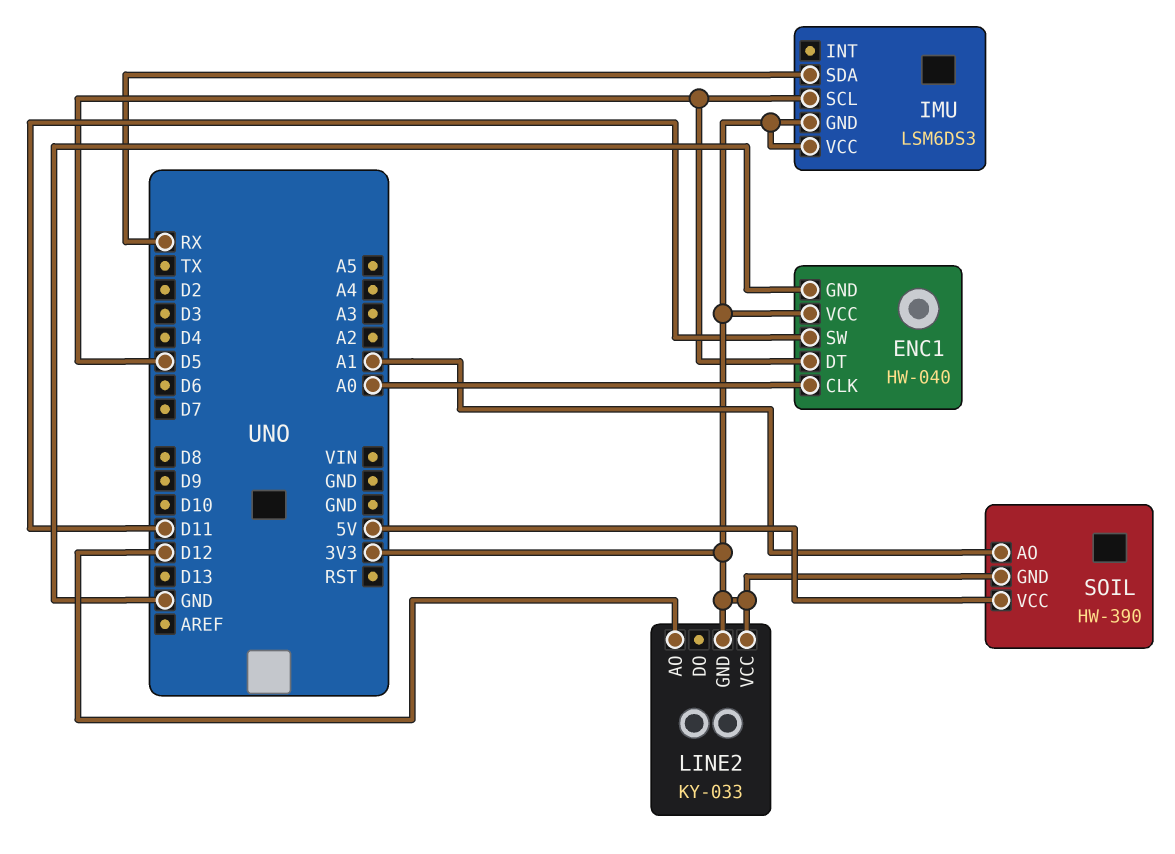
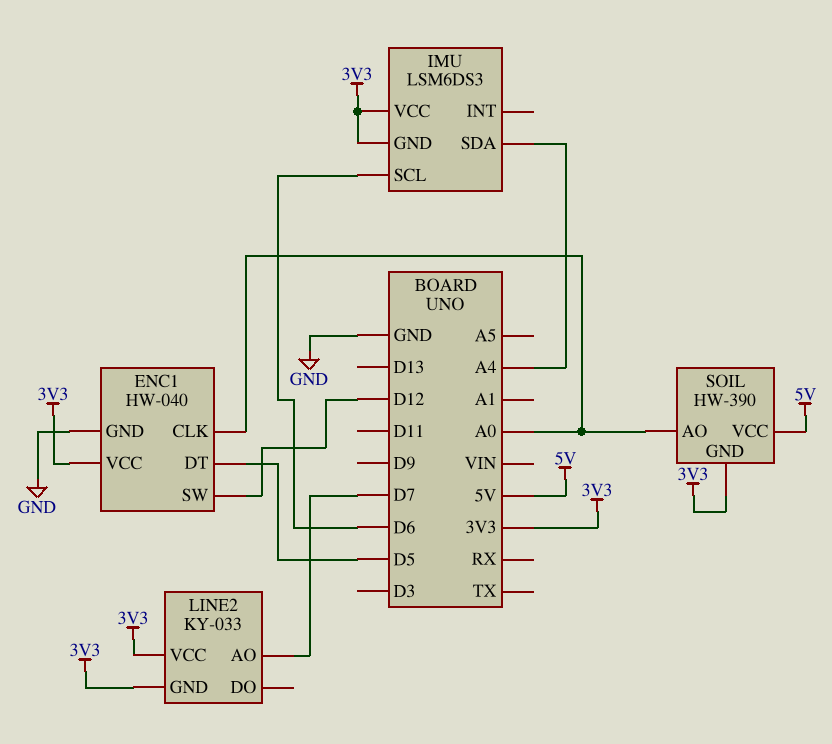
ENC1 pin SW: D11 -> D12
IMU pin SCL: D5 -> D6
IMU pin SDA: RX -> A4
LINE2 pin AO: D12 -> D7
SOIL pin AO: A1 -> A0

